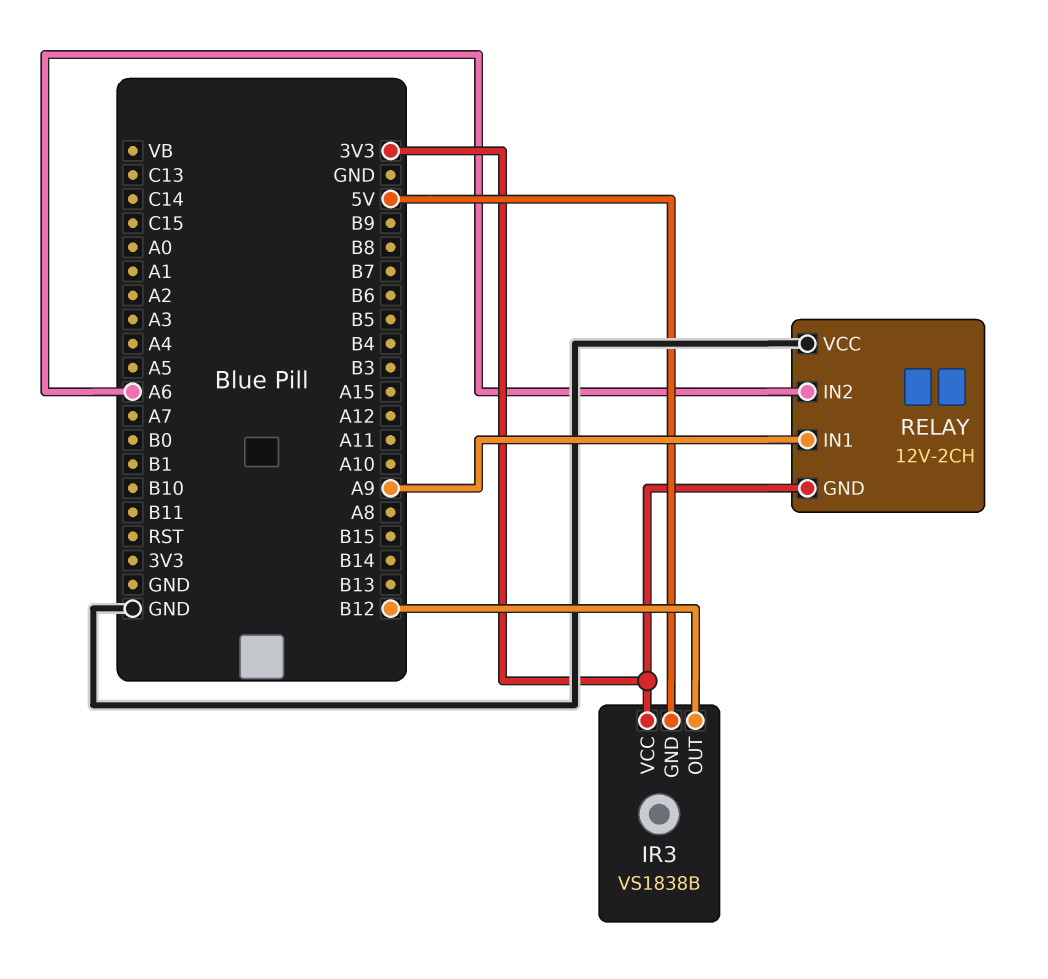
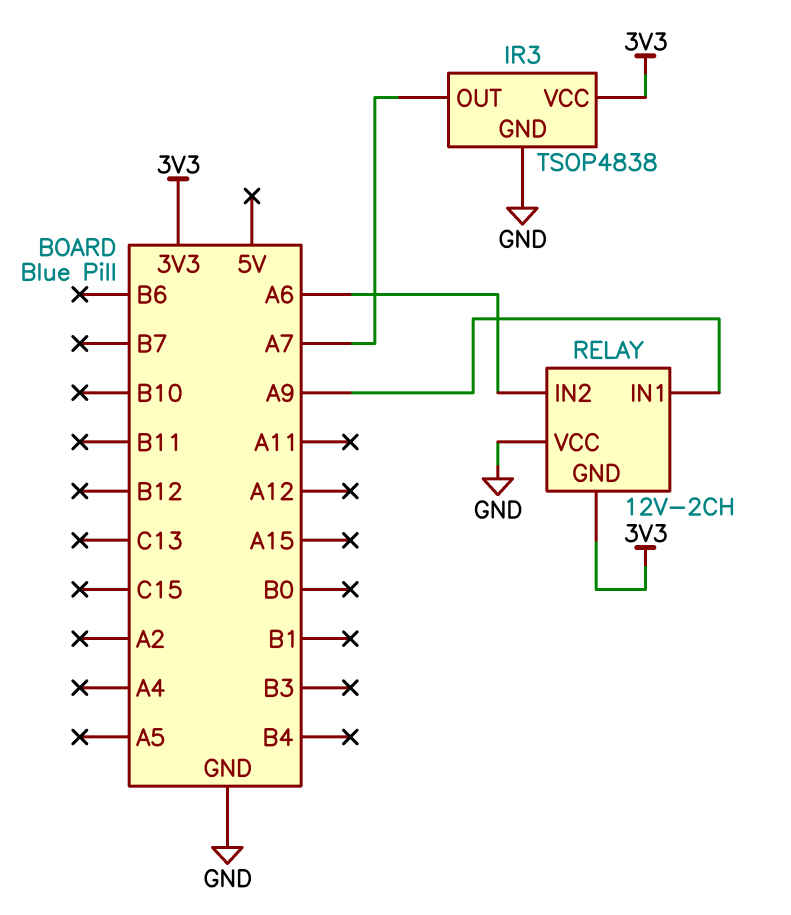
IR3: VS1838B -> TSOP4838
IR3 pin GND: 5V -> GND
IR3 pin OUT: B12 -> A7

